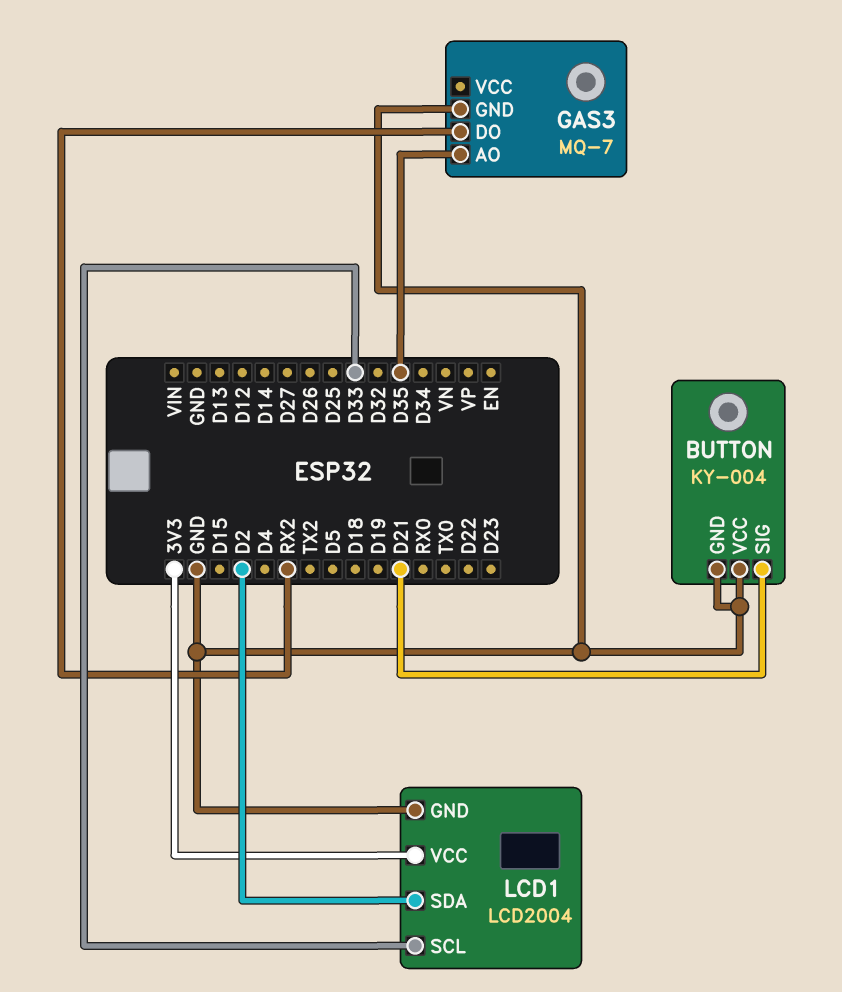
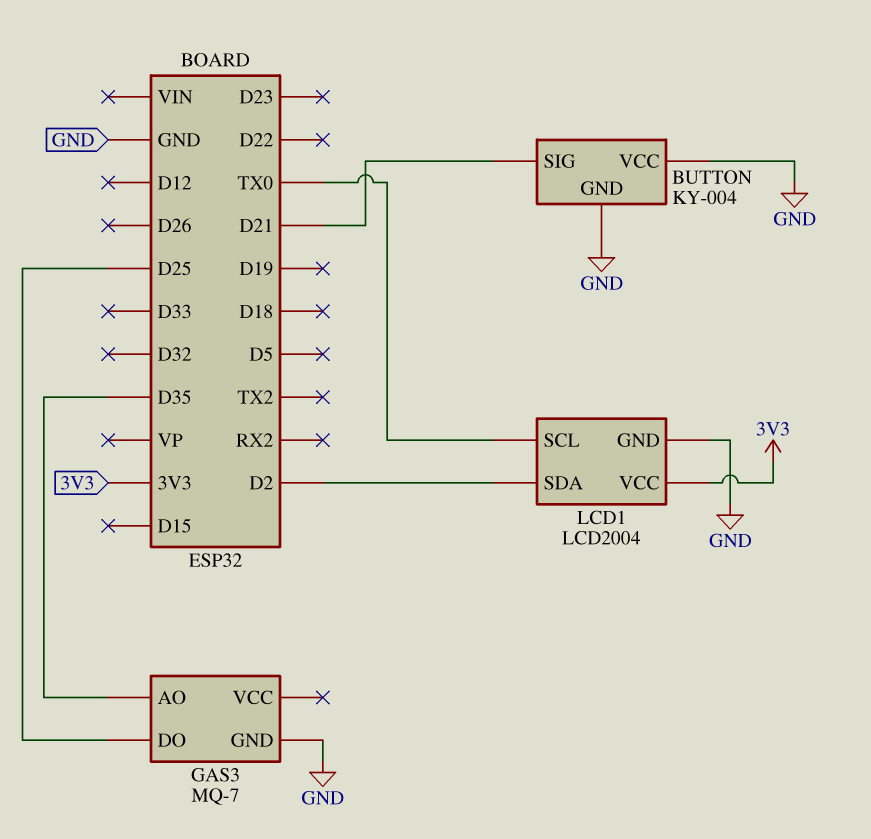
GAS3 pin DO: RX2 -> D25
LCD1 pin SCL: D33 -> TX0

